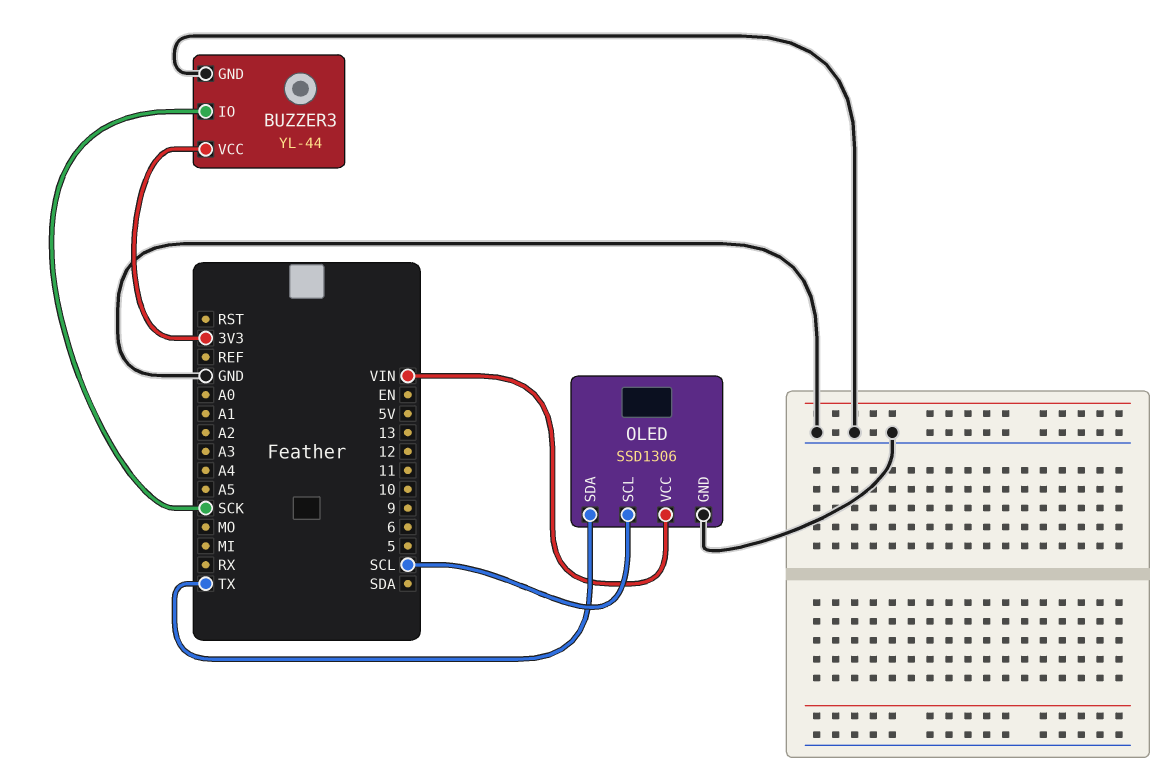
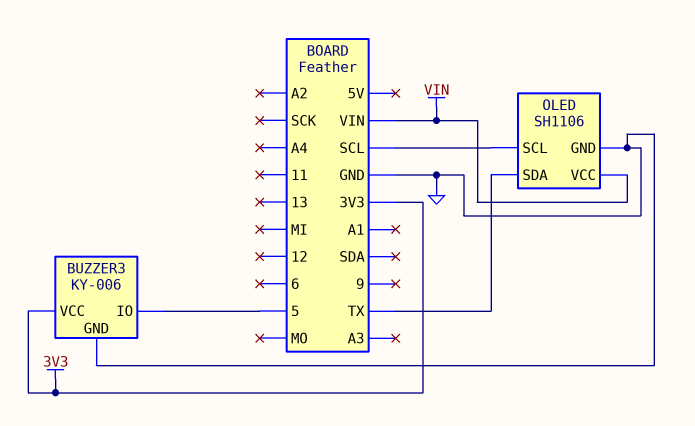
BUZZER3: YL-44 -> KY-006
BUZZER3 pin IO: SCK -> 5
OLED: SSD1306 -> SH1106

